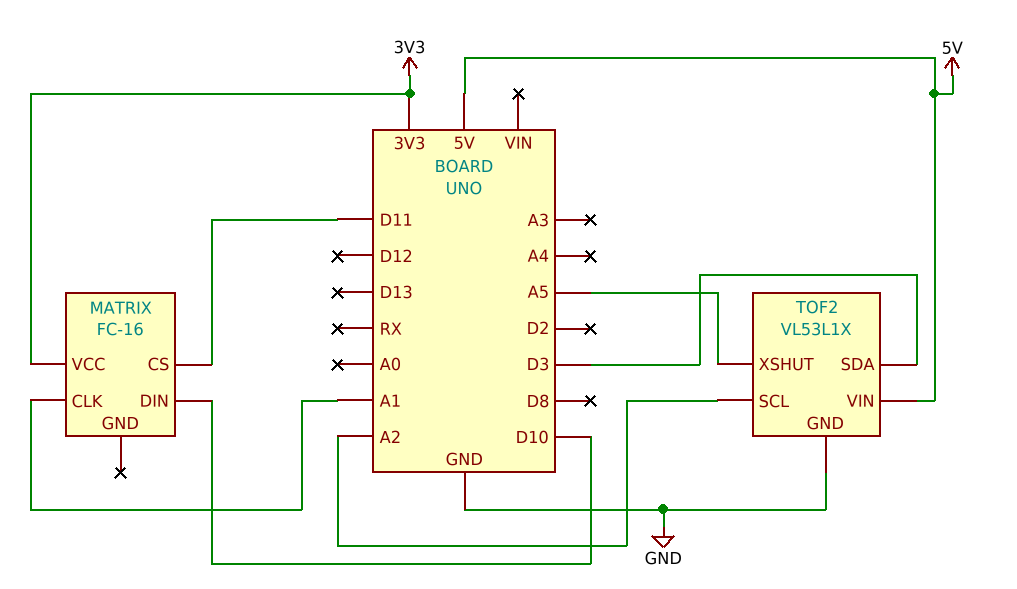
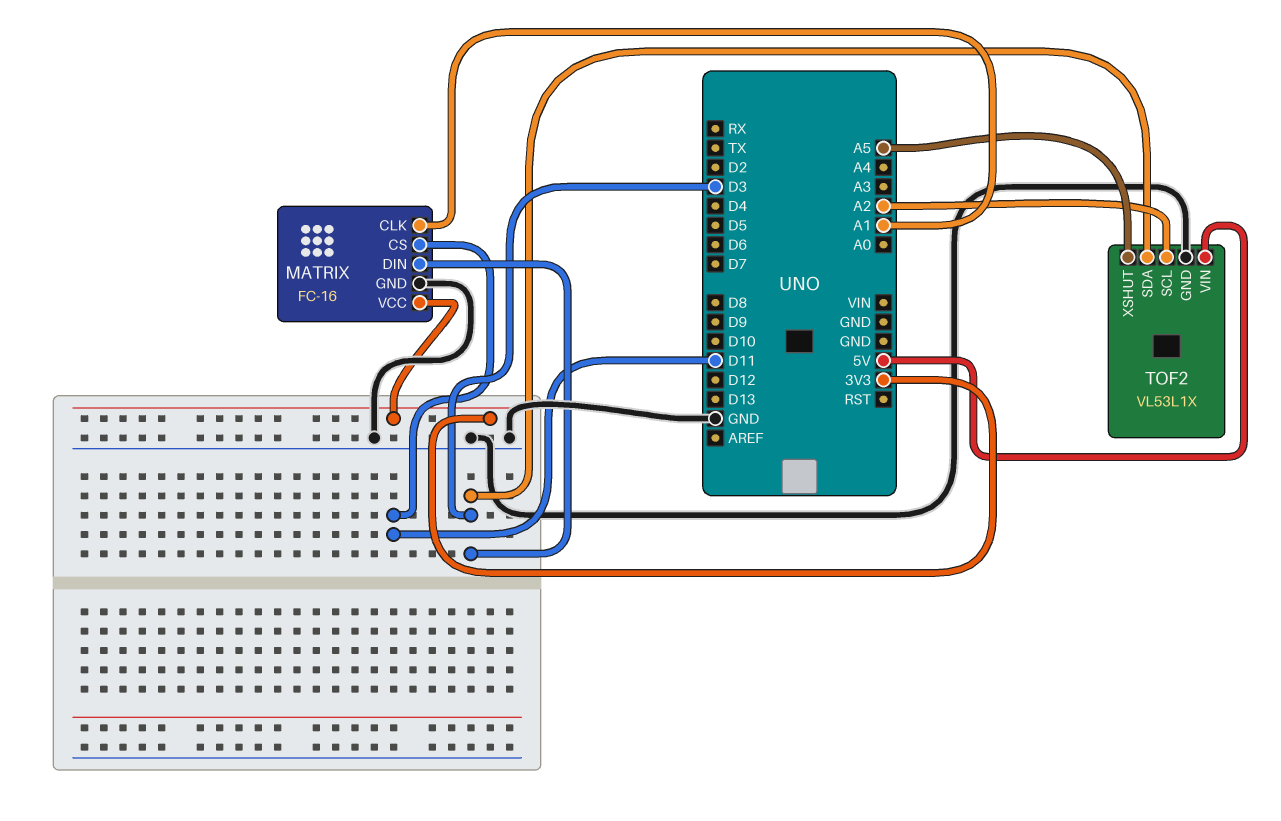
MATRIX pin DIN: D10 -> D3
MATRIX pin GND: none -> GND

